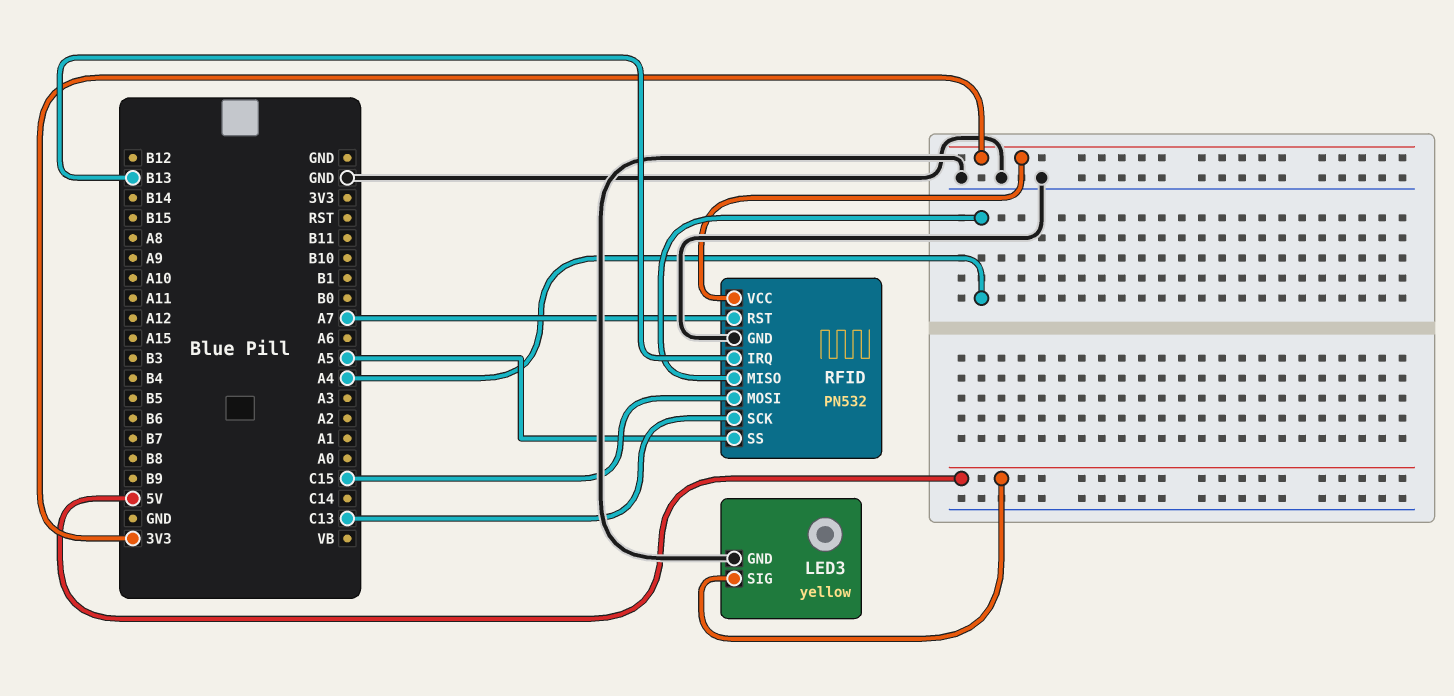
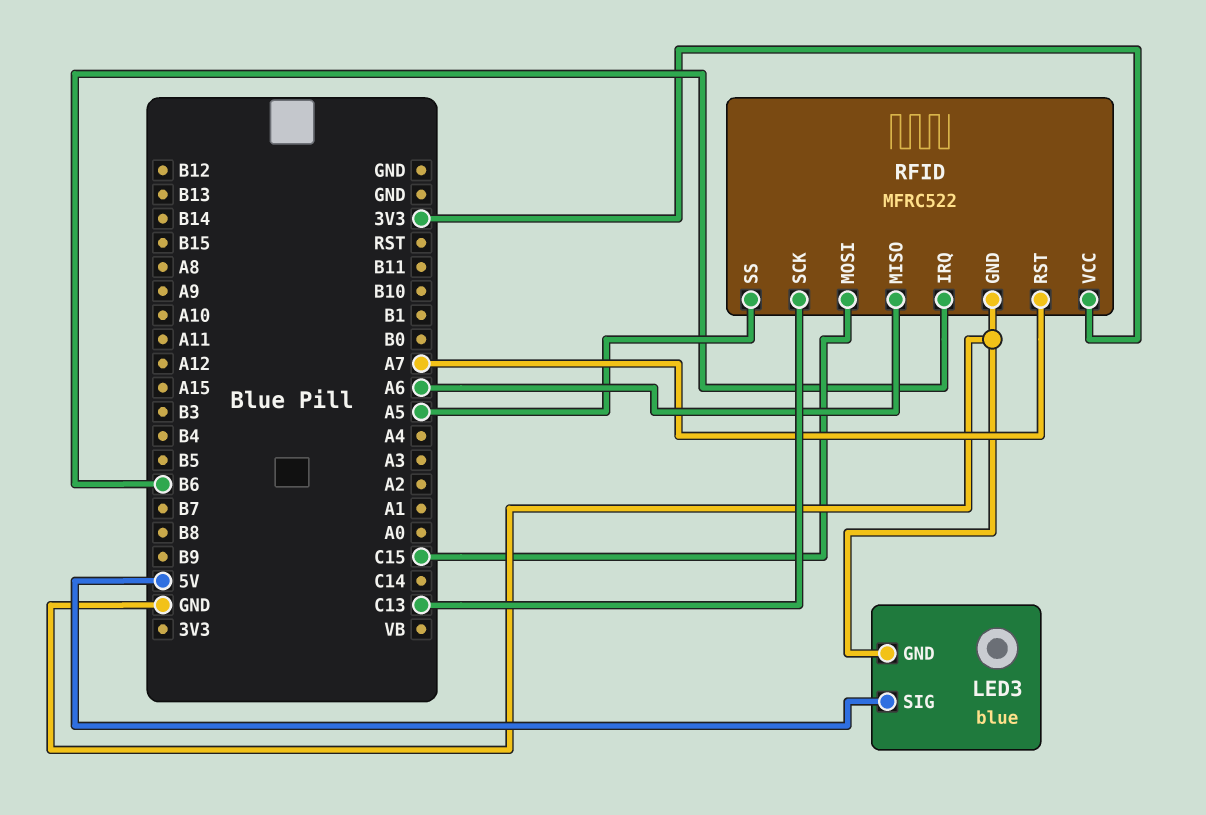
LED3: yellow -> blue
RFID: PN532 -> MFRC522
RFID pin IRQ: B13 -> B6
RFID pin MISO: A4 -> A6

